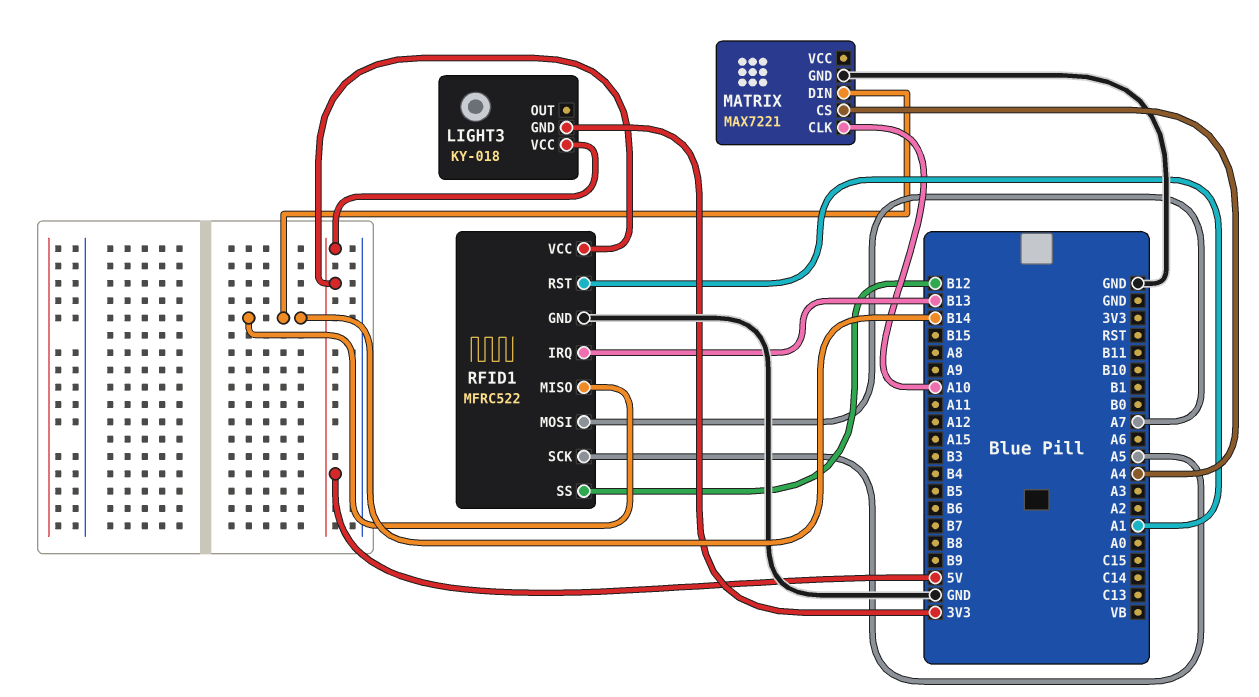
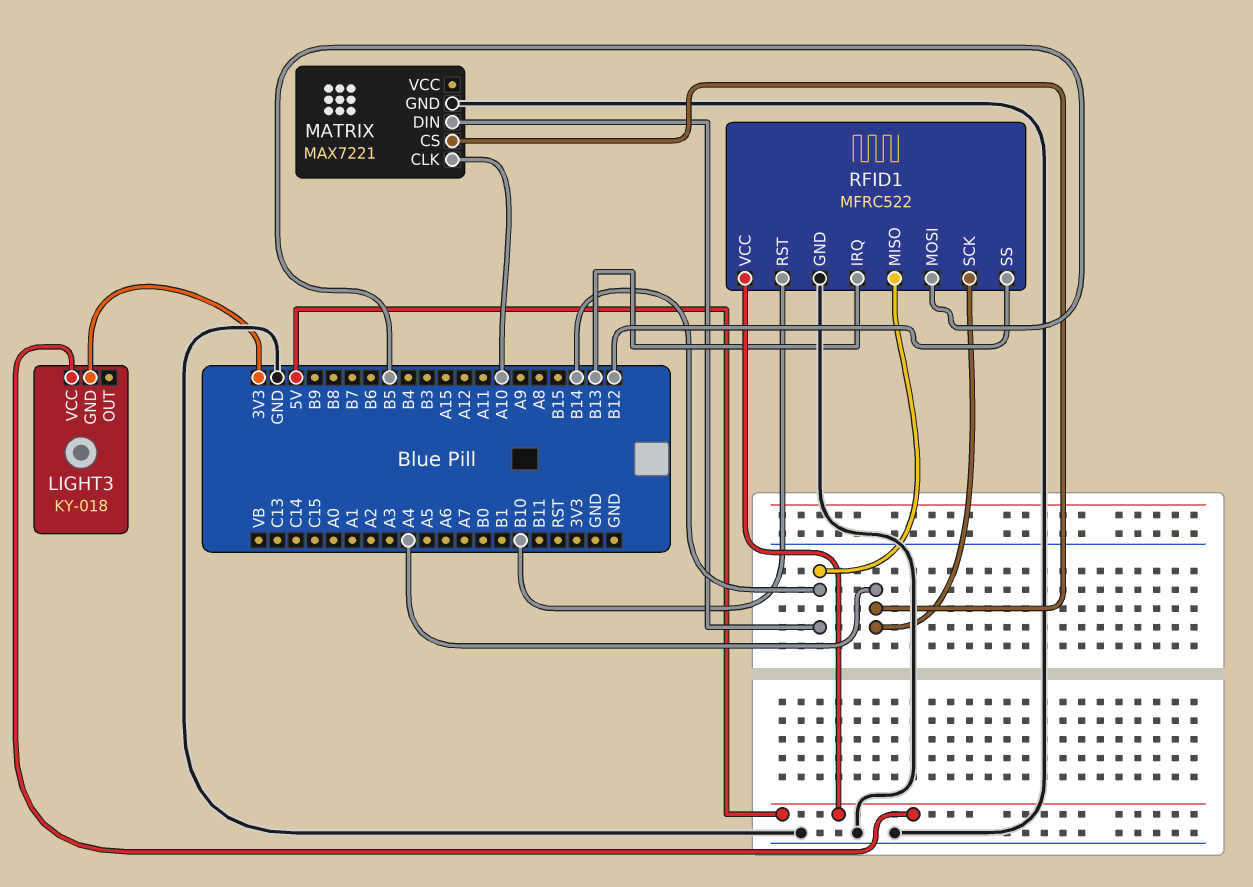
RFID1 pin MOSI: A7 -> B5
RFID1 pin RST: A1 -> B10
RFID1 pin SCK: A5 -> A4

